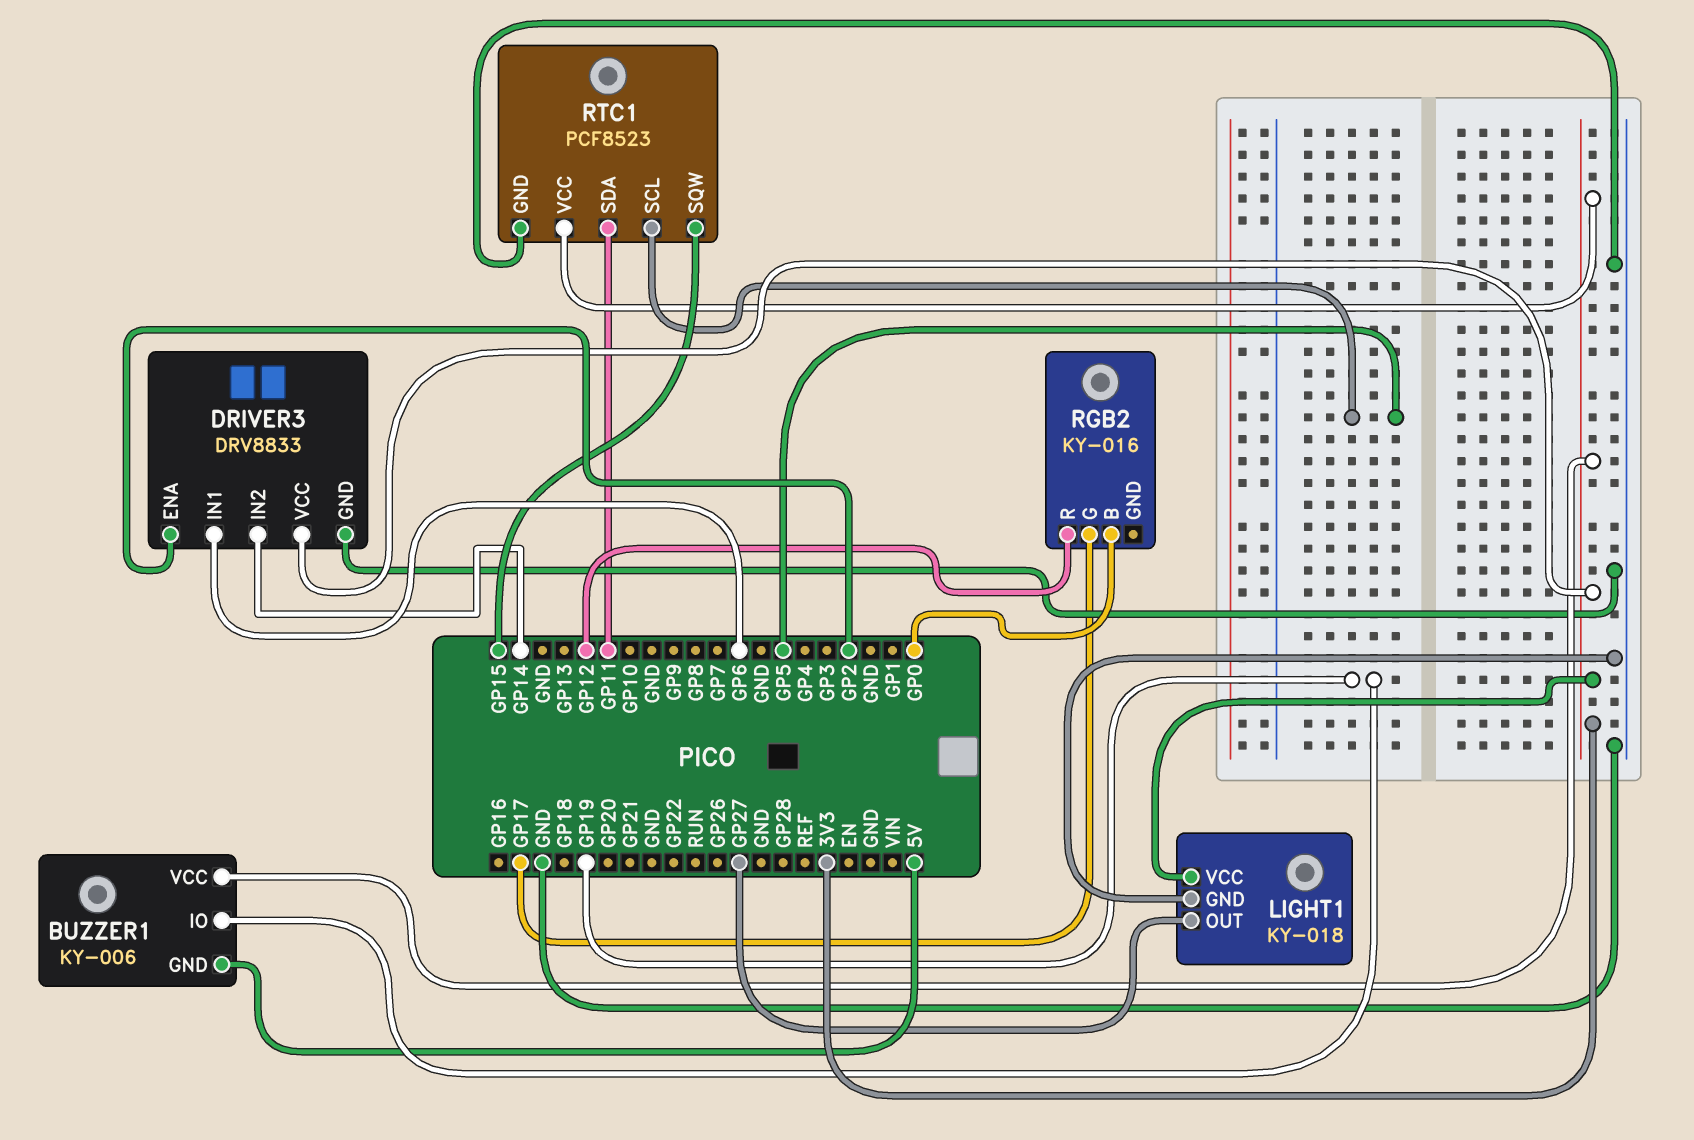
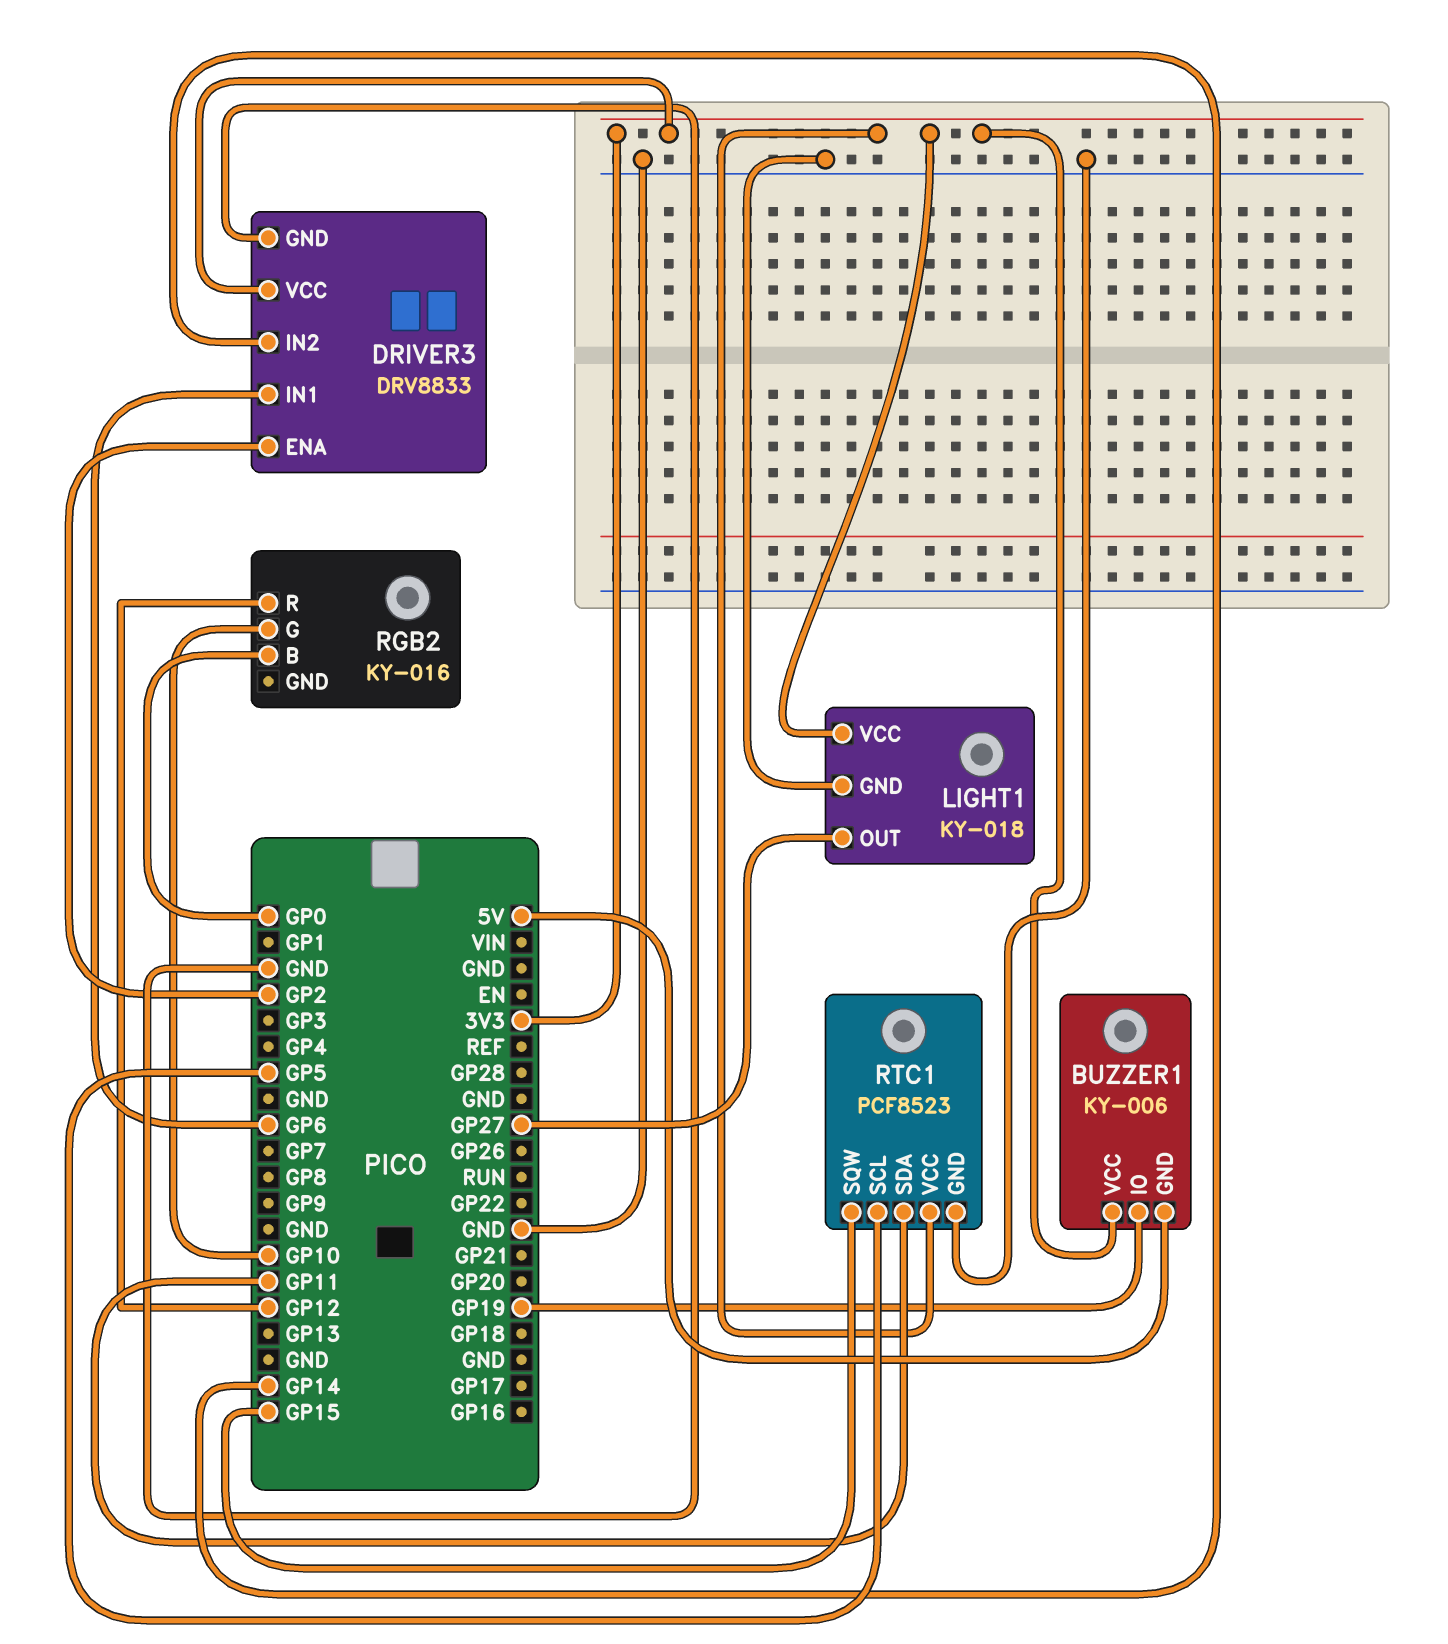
RGB2 pin G: GP17 -> GP10

